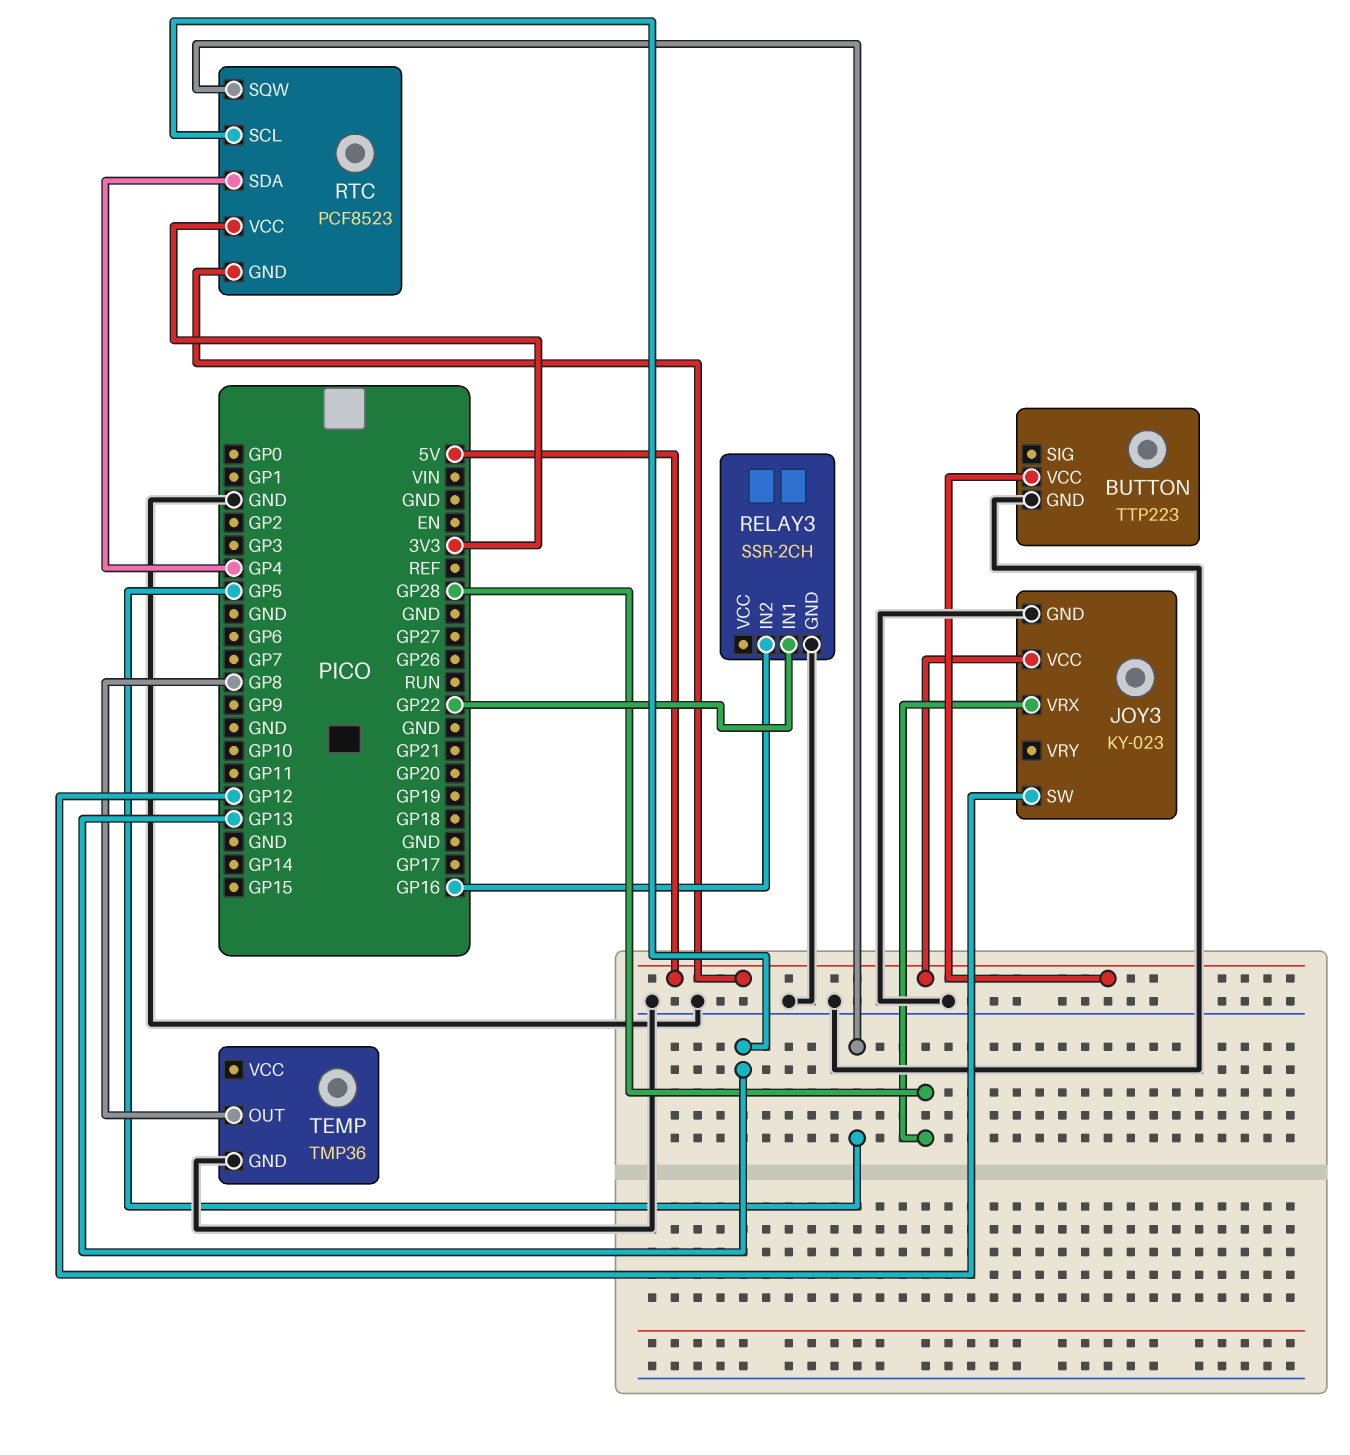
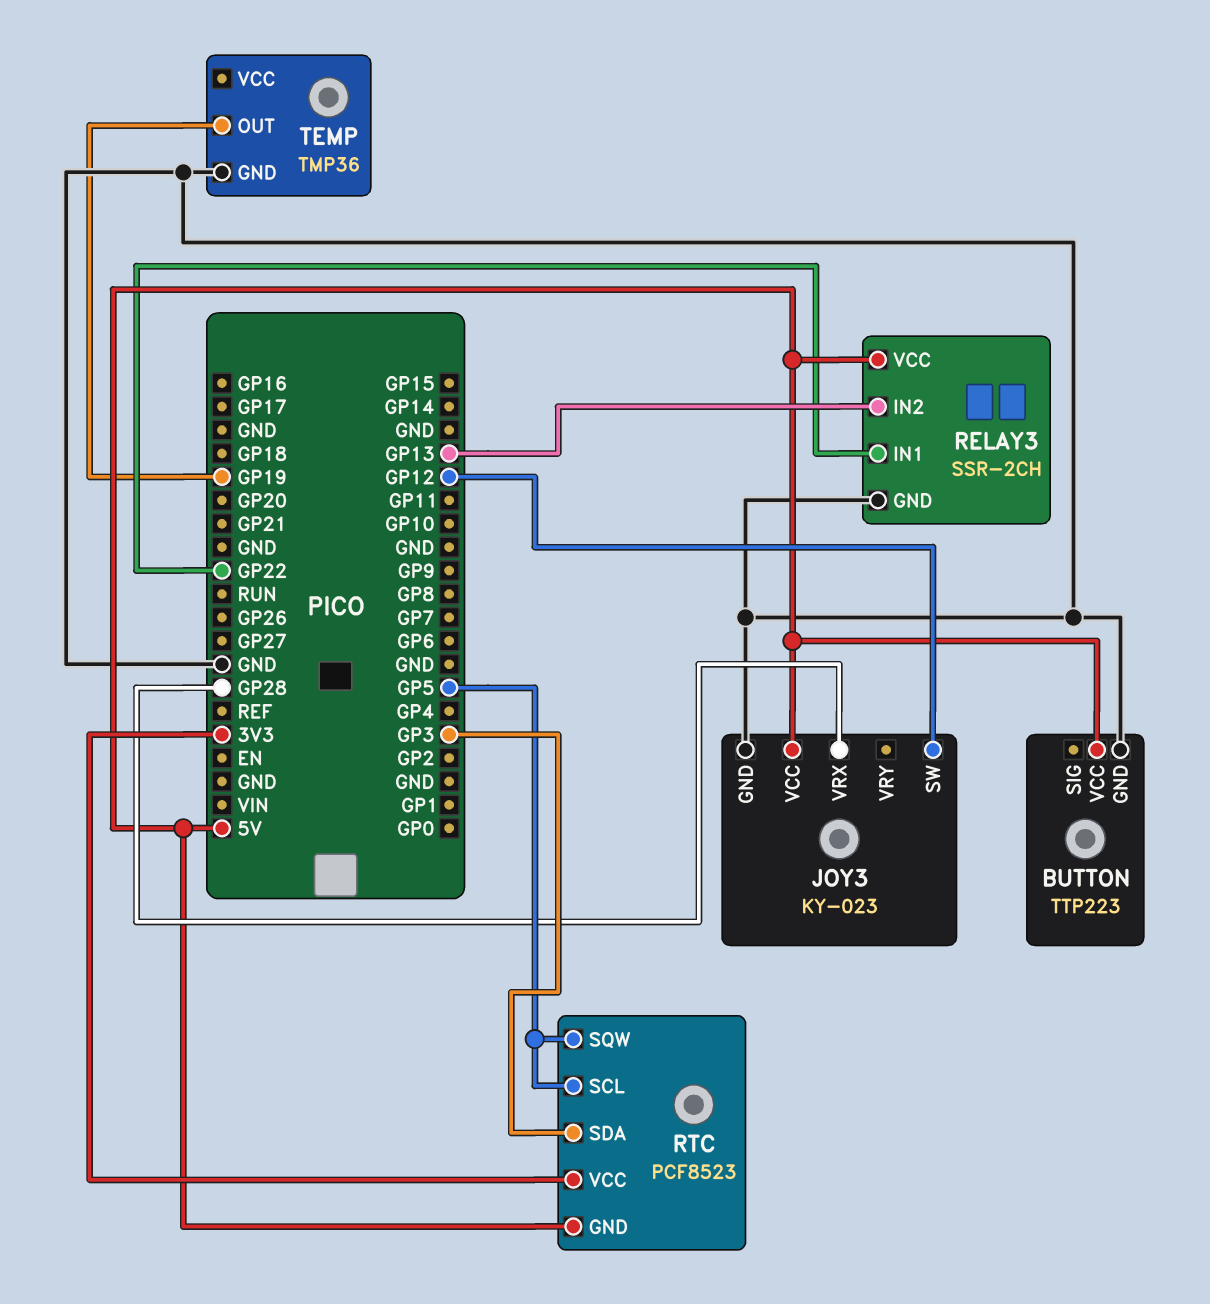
RELAY3 pin IN2: GP16 -> GP13
RELAY3 pin VCC: none -> 5V
RTC pin SCL: GP13 -> GP5
RTC pin SDA: GP4 -> GP3
TEMP pin OUT: GP8 -> GP19

